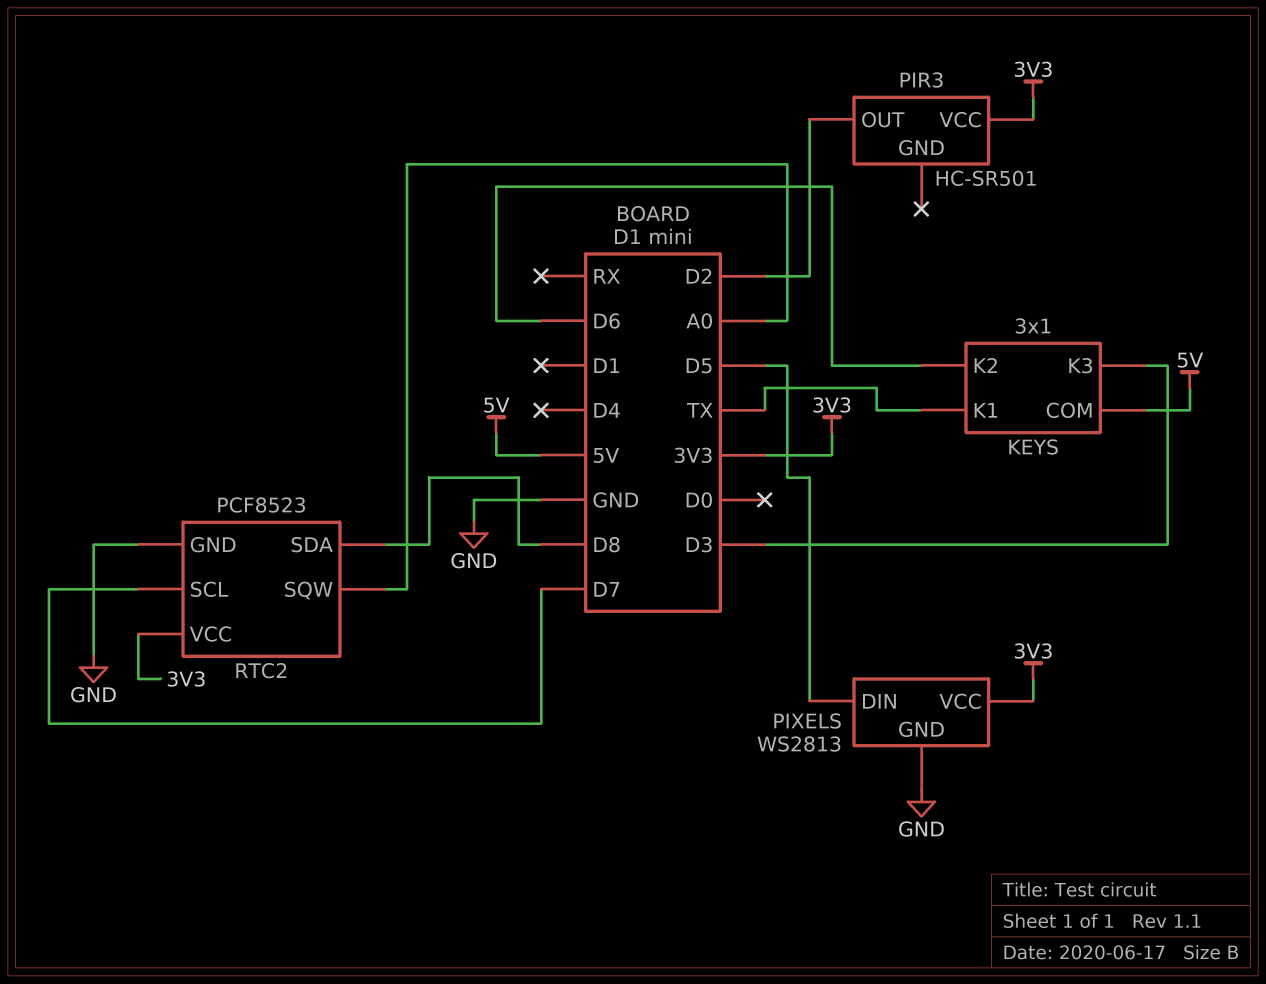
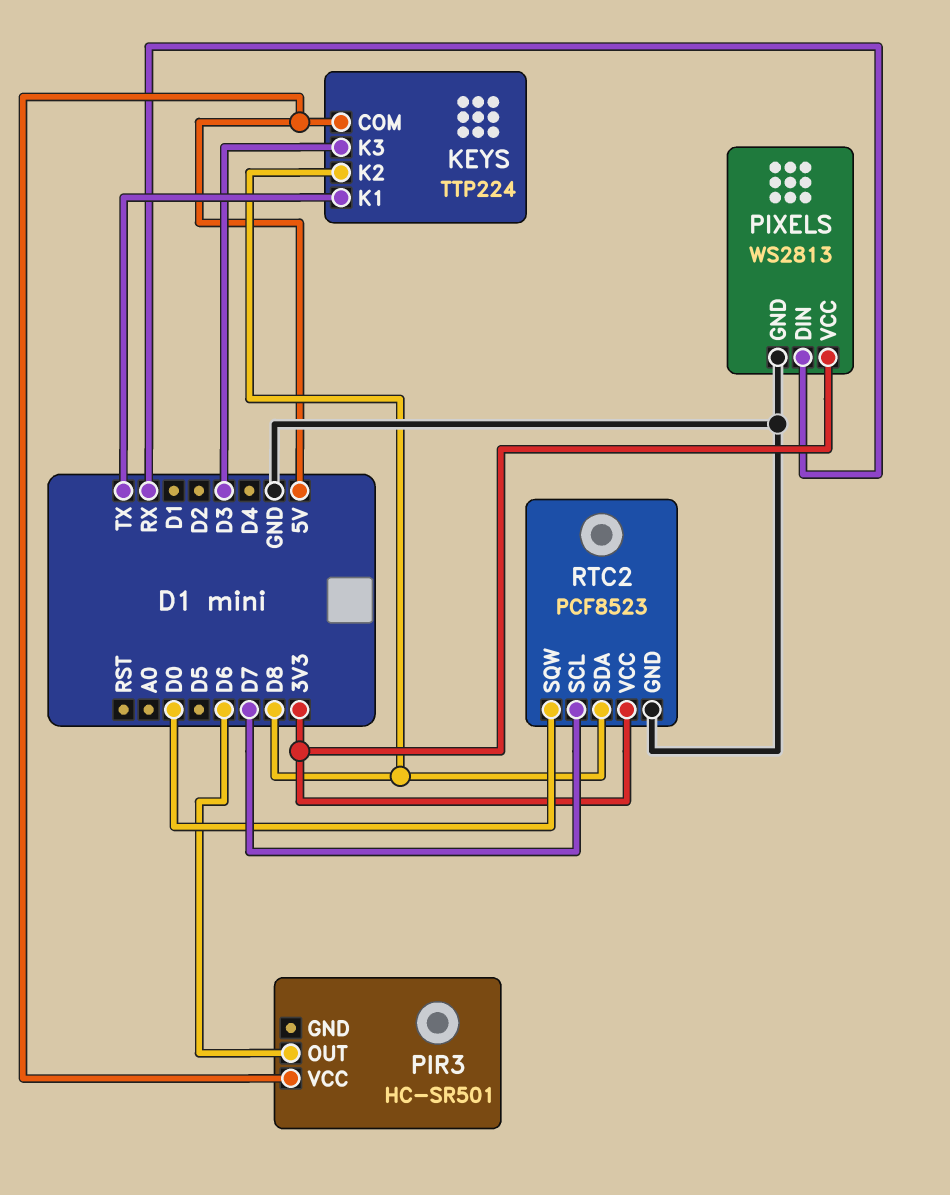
KEYS: 3x1 -> TTP224
KEYS pin K2: D6 -> D8
PIR3 pin OUT: D2 -> D6
PIR3 pin VCC: 3V3 -> 5V
PIXELS pin DIN: D5 -> RX
RTC2 pin SQW: A0 -> D0

